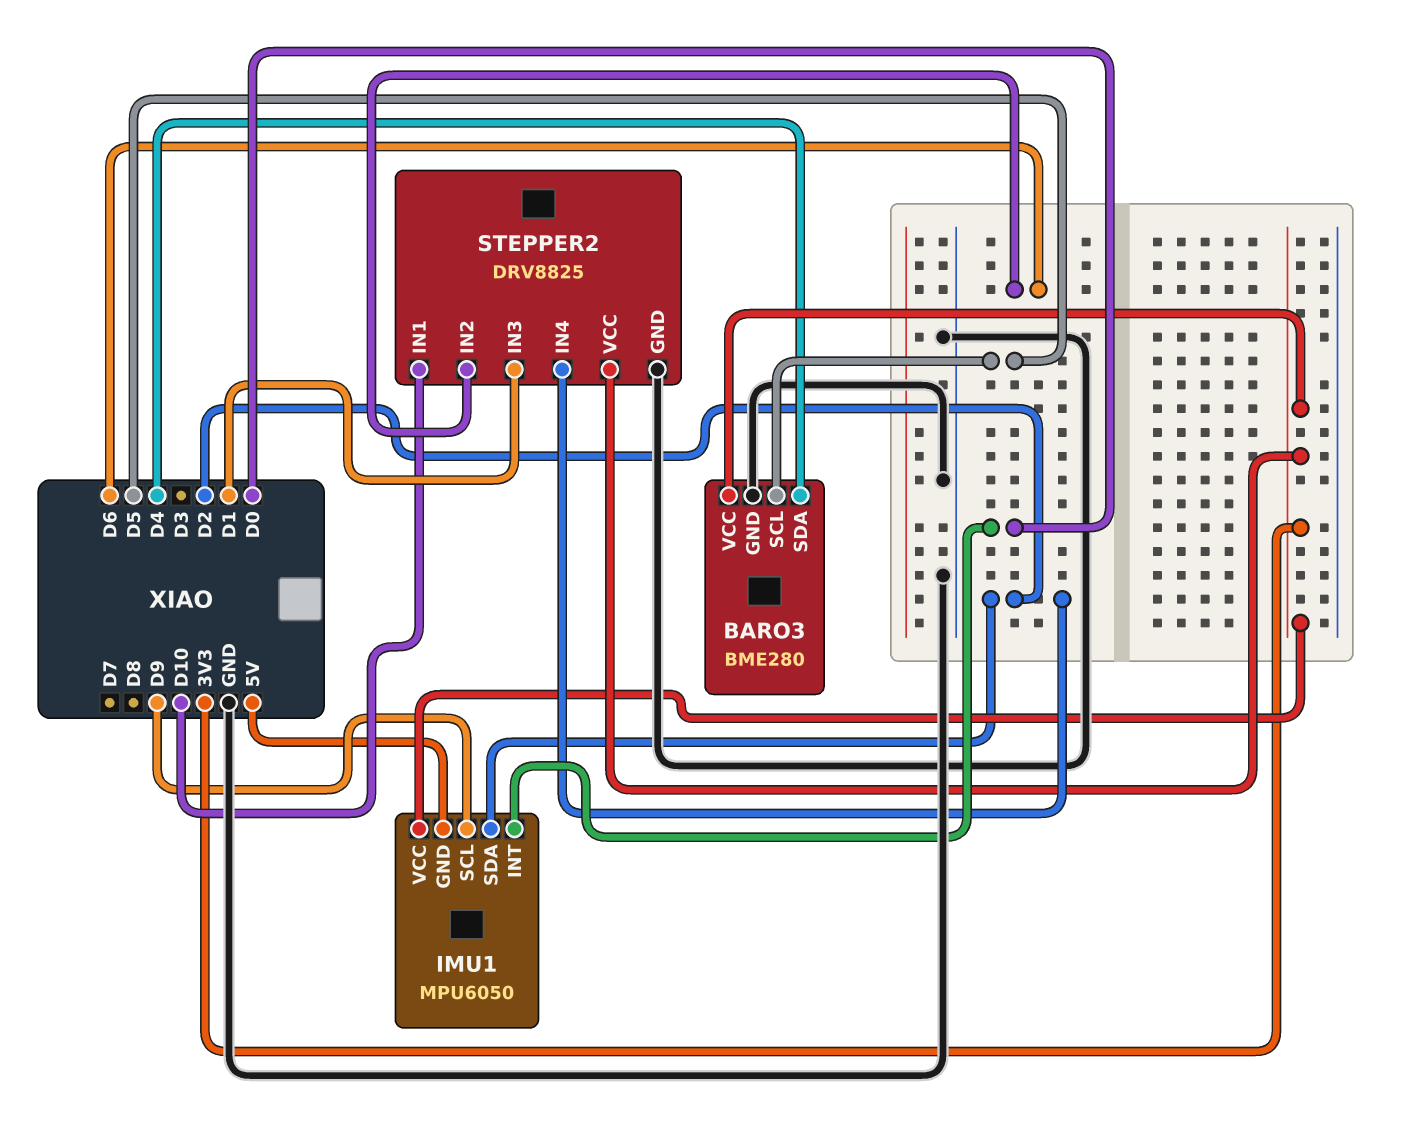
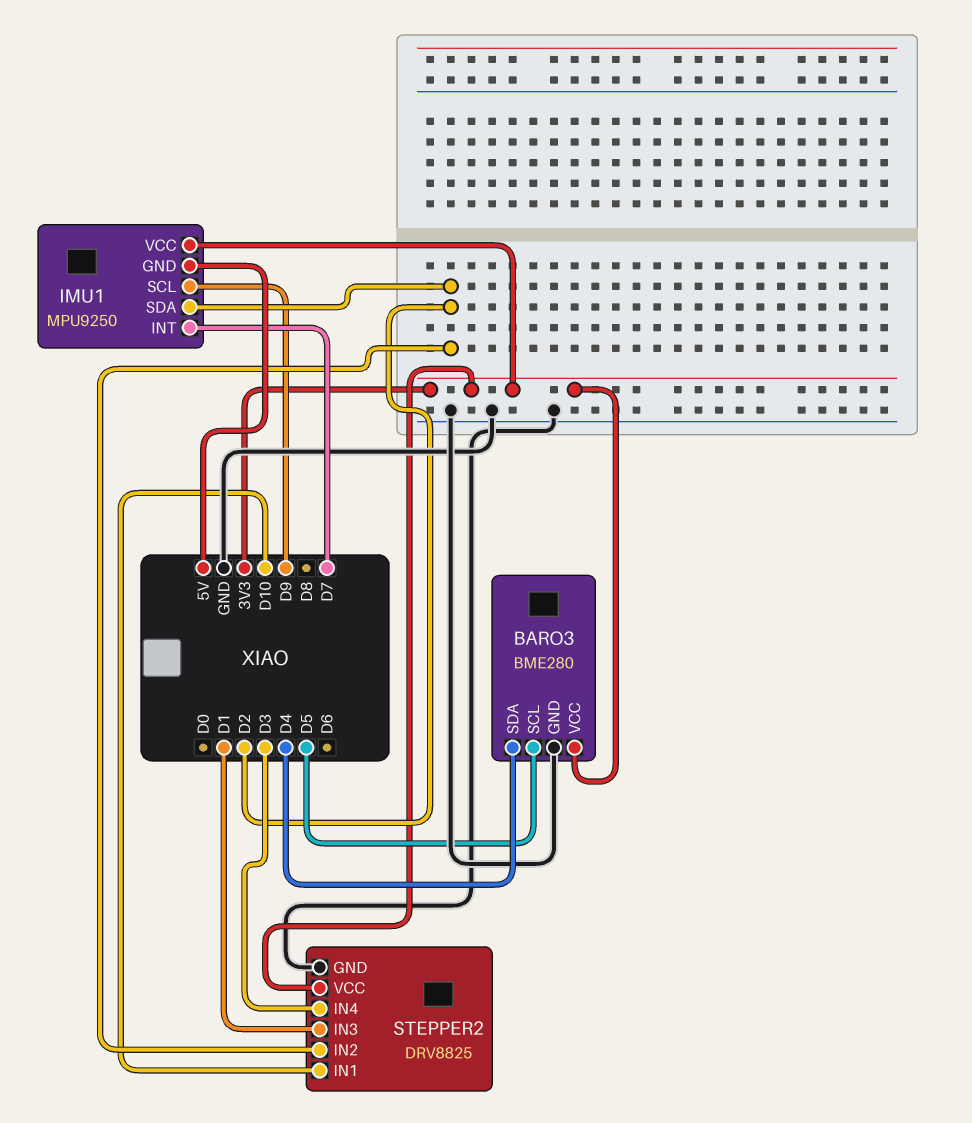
IMU1: MPU6050 -> MPU9250
IMU1 pin INT: D0 -> D7
STEPPER2 pin IN2: D6 -> D2
STEPPER2 pin IN4: D2 -> D3

